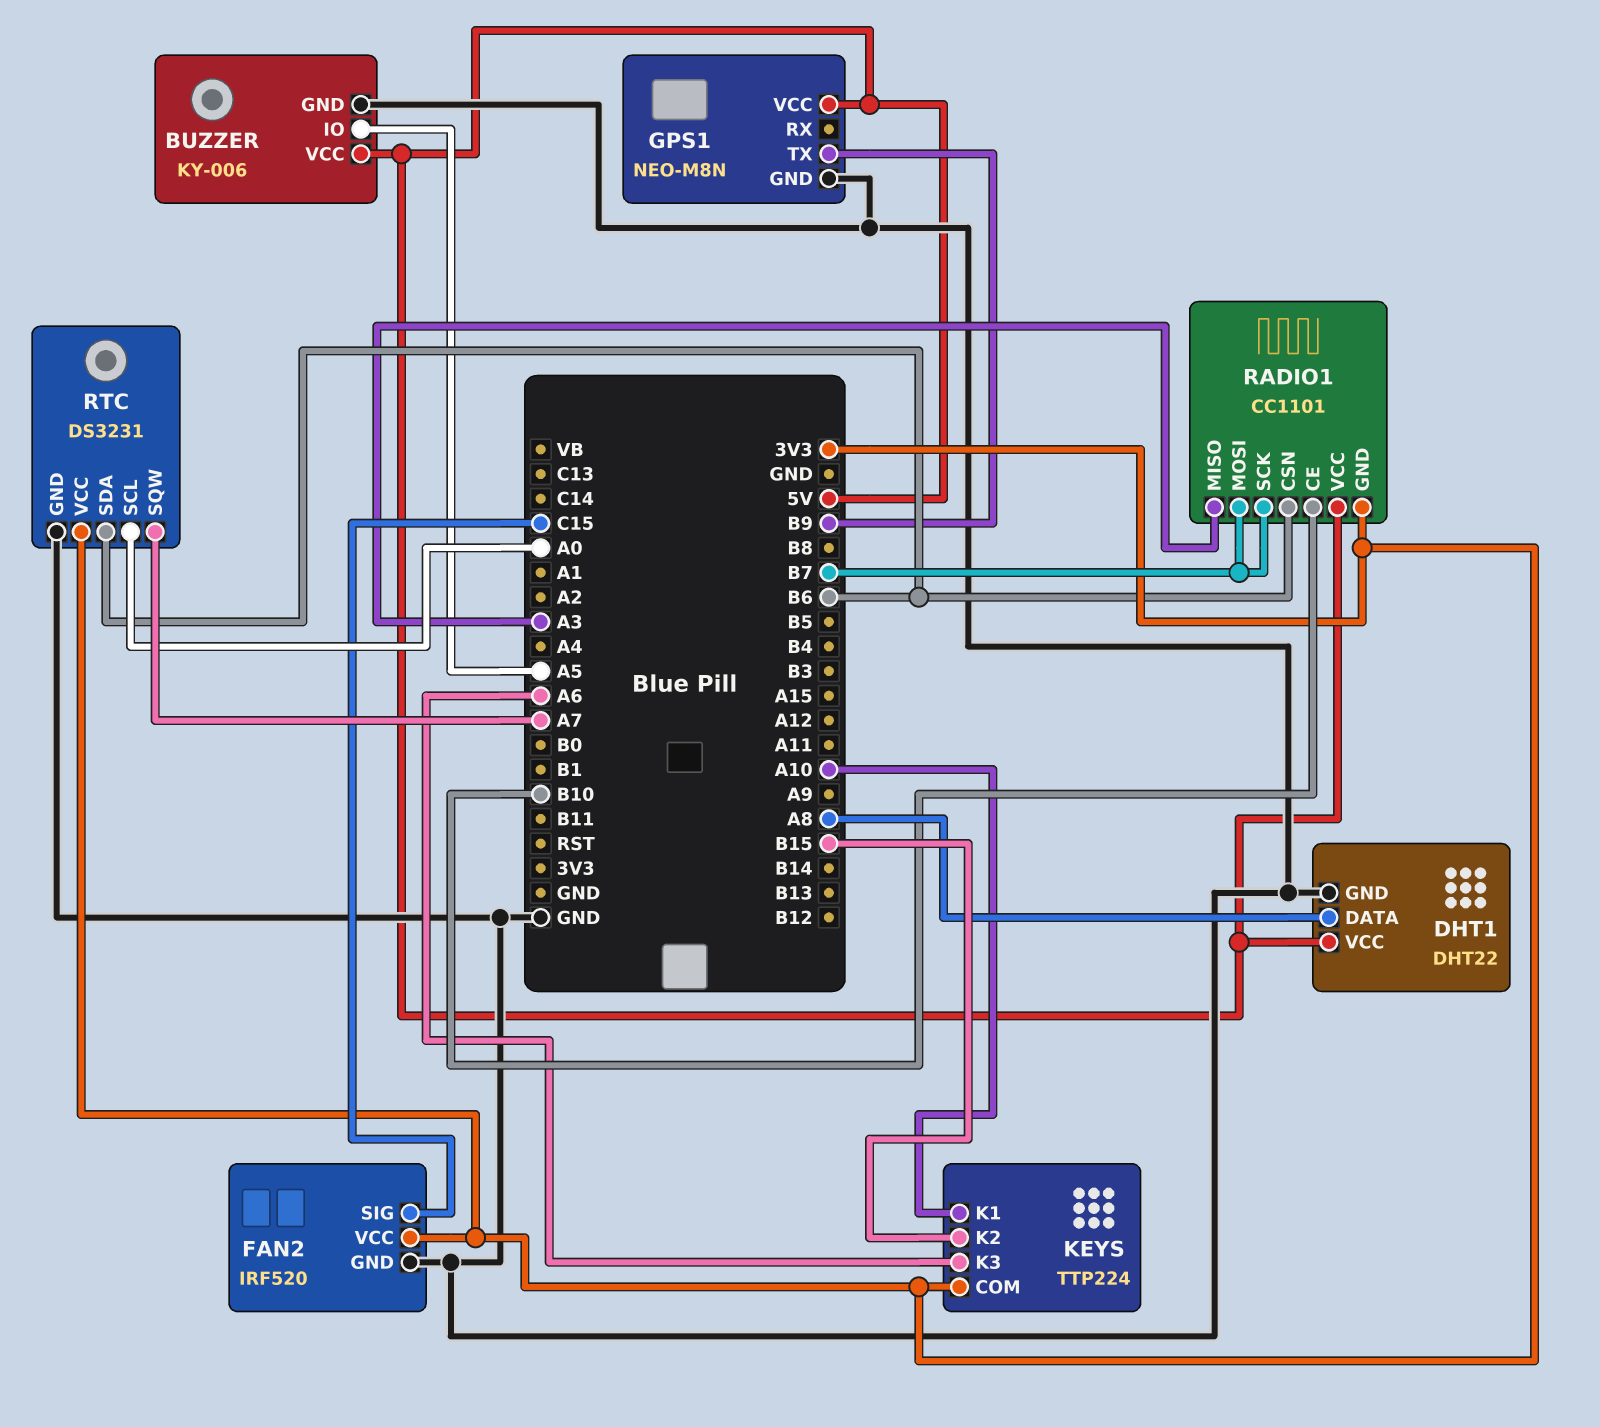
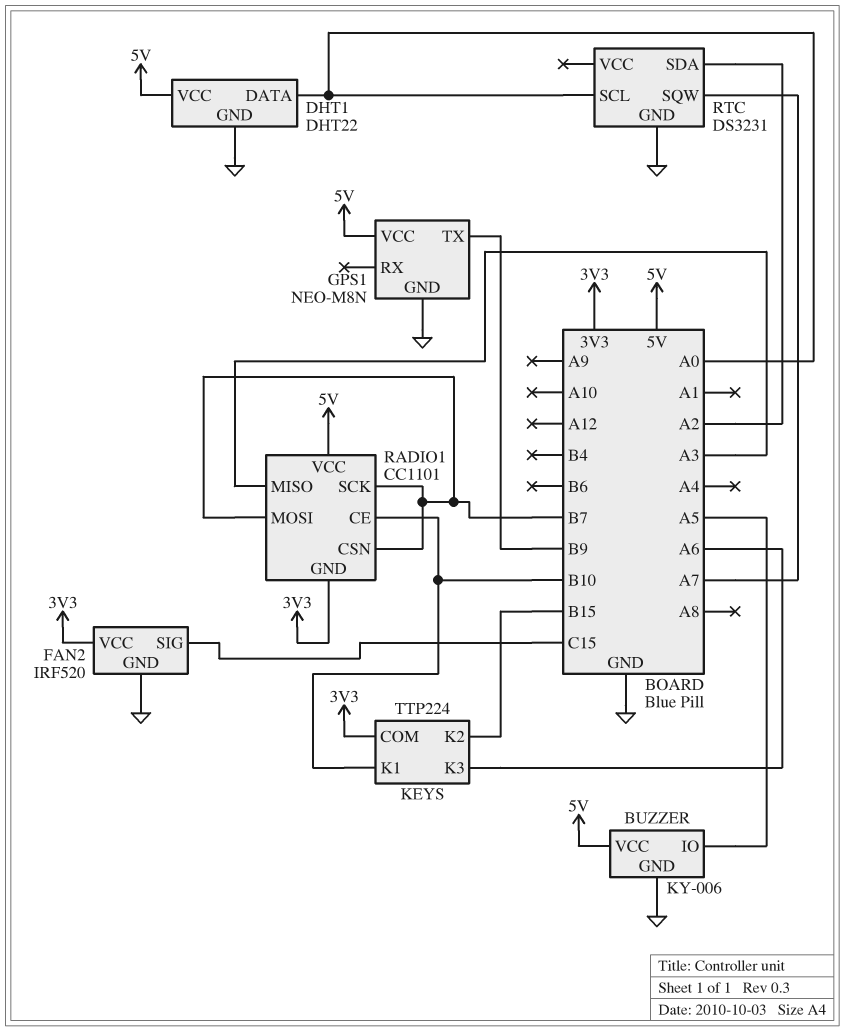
DHT1 pin DATA: A8 -> A0
KEYS pin K1: A10 -> B10
RADIO1 pin CSN: B6 -> B7
RTC pin SDA: B6 -> A2
RTC pin VCC: 3V3 -> none

